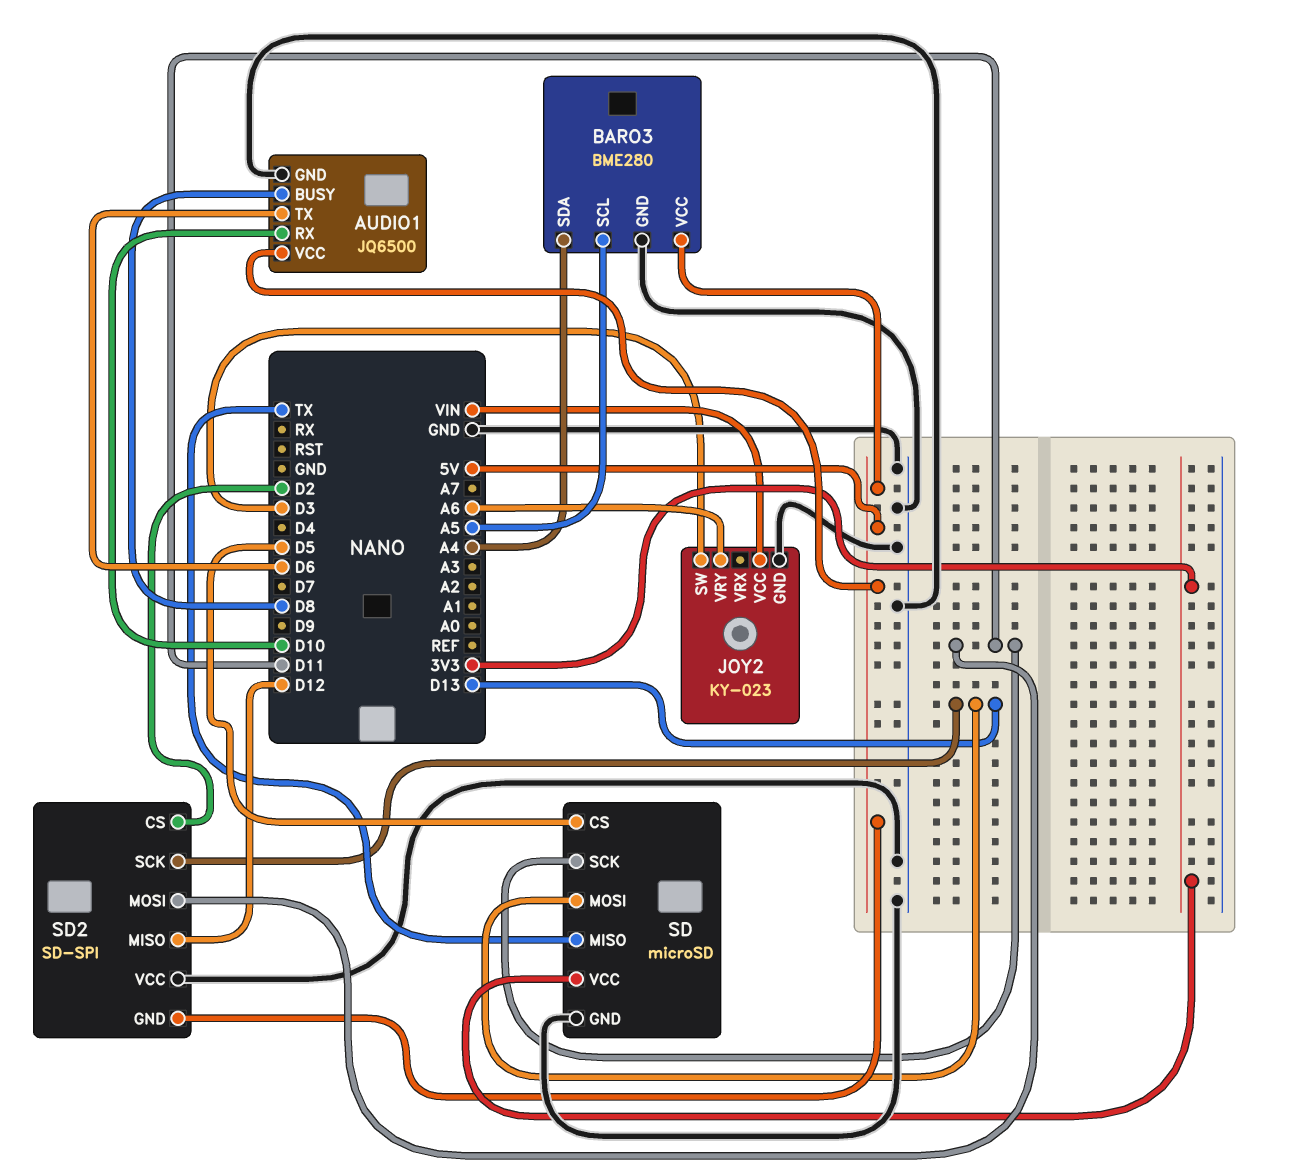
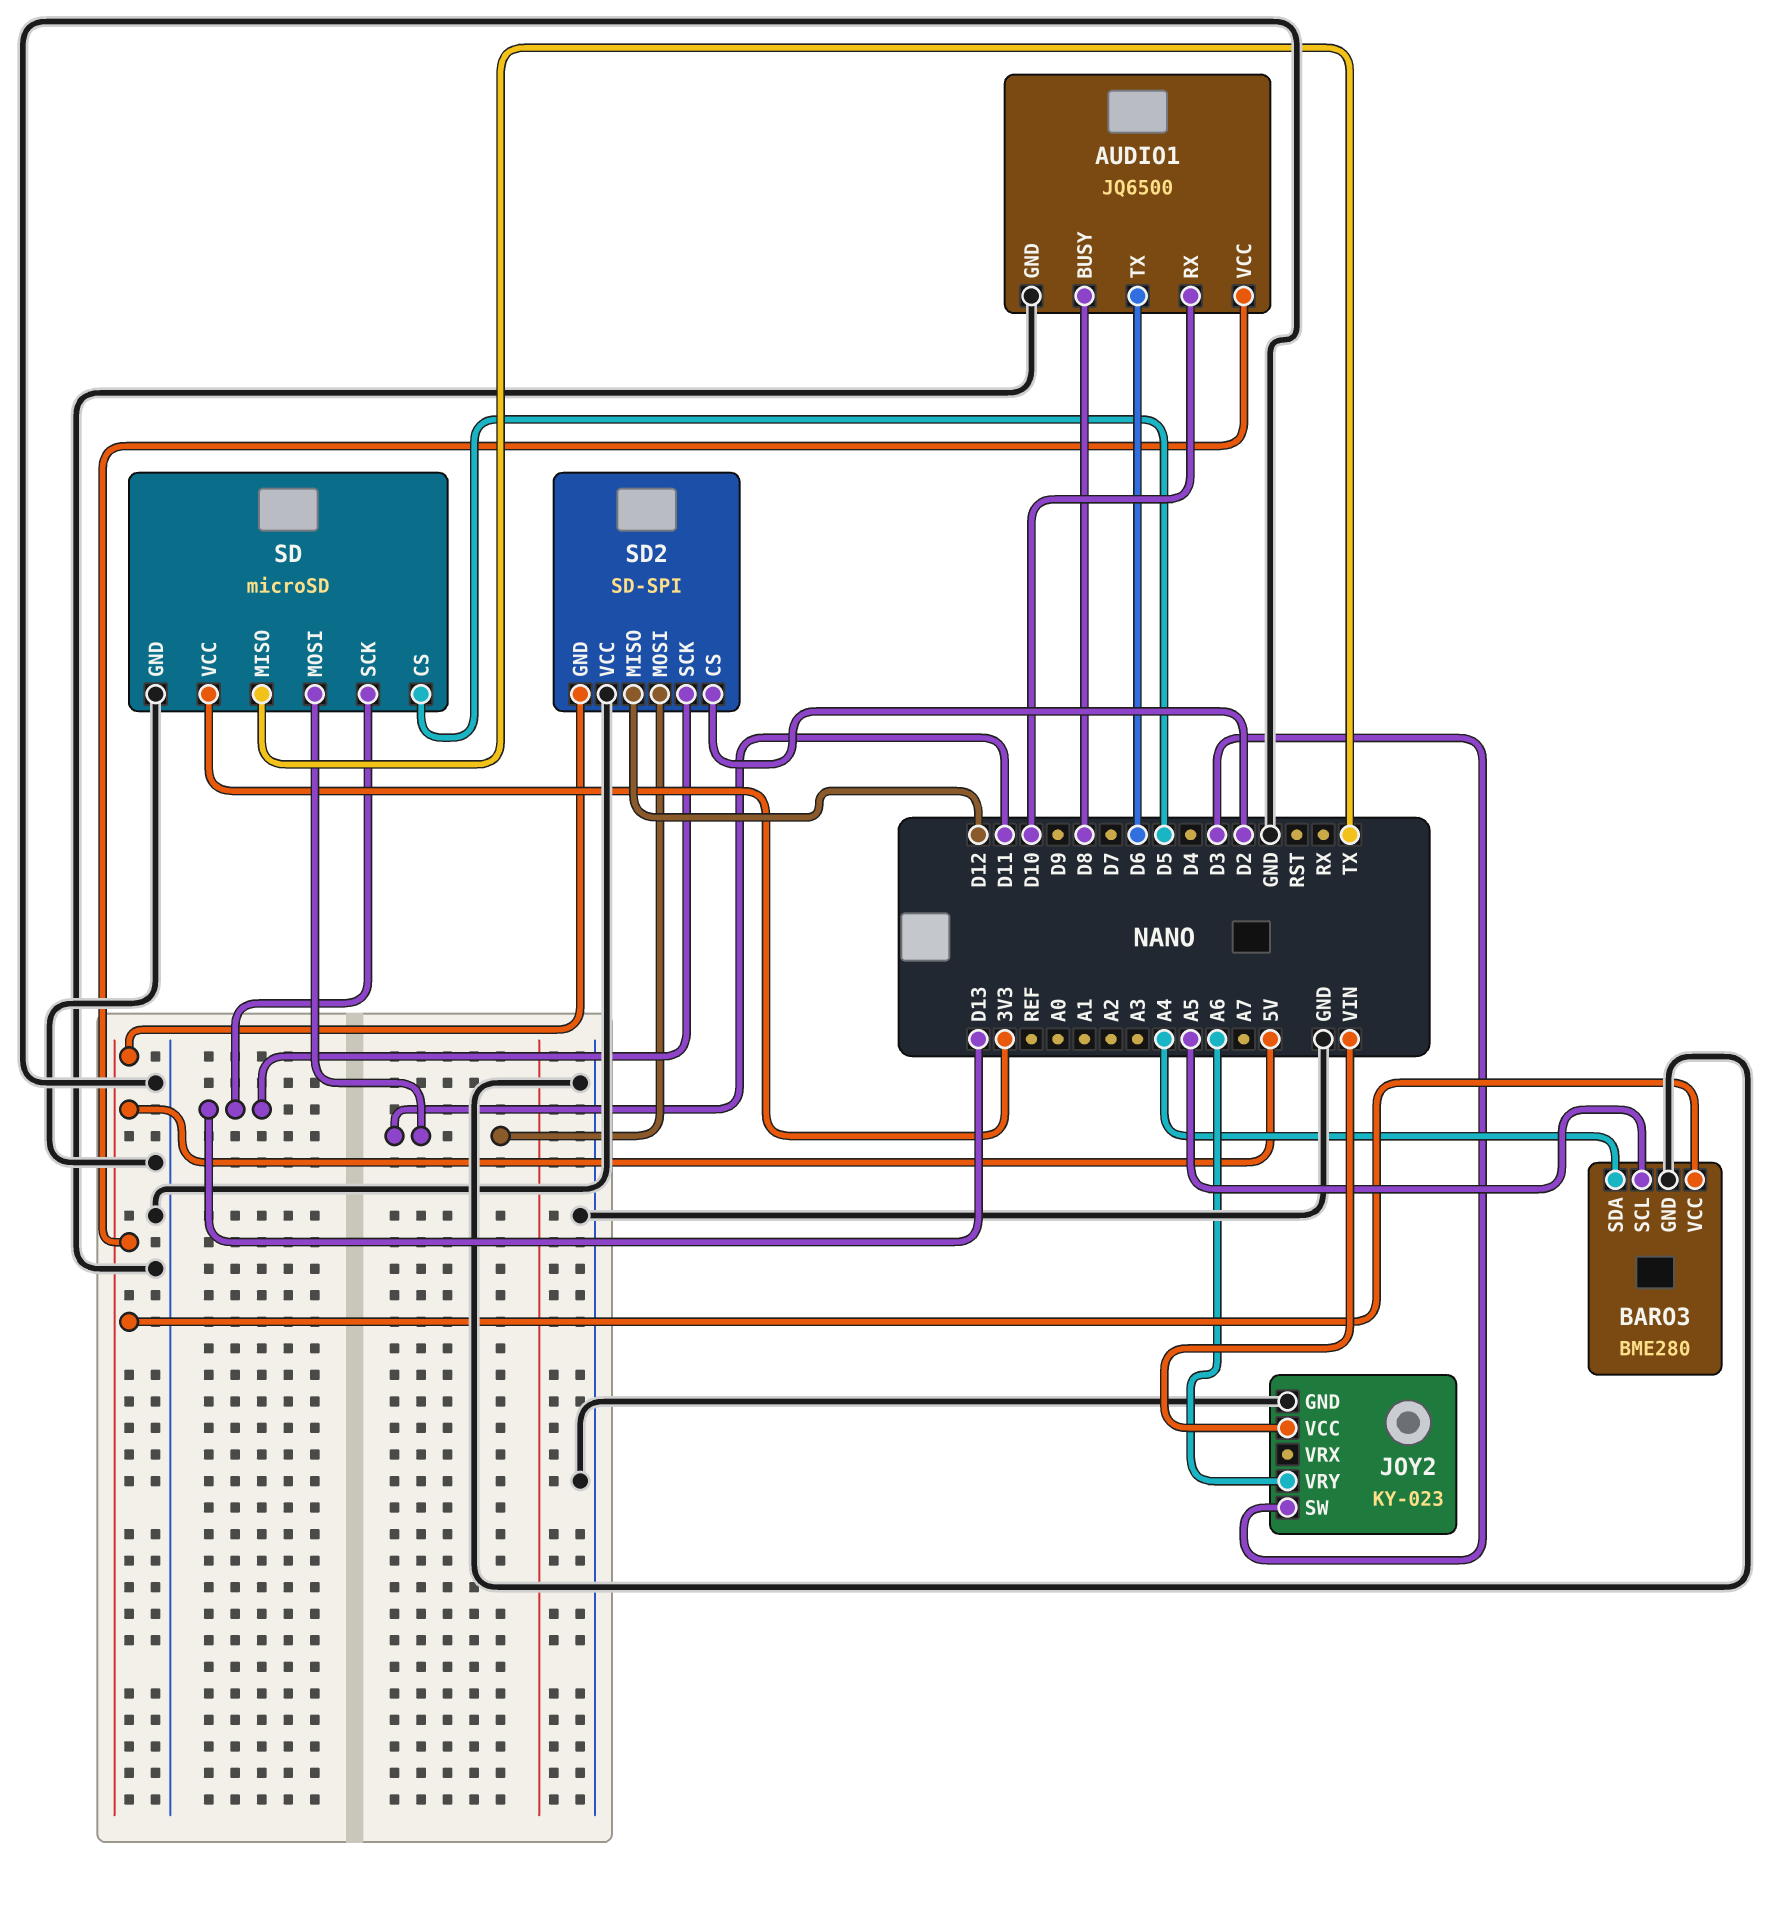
SD pin MOSI: D13 -> D11
SD pin SCK: D11 -> D13

